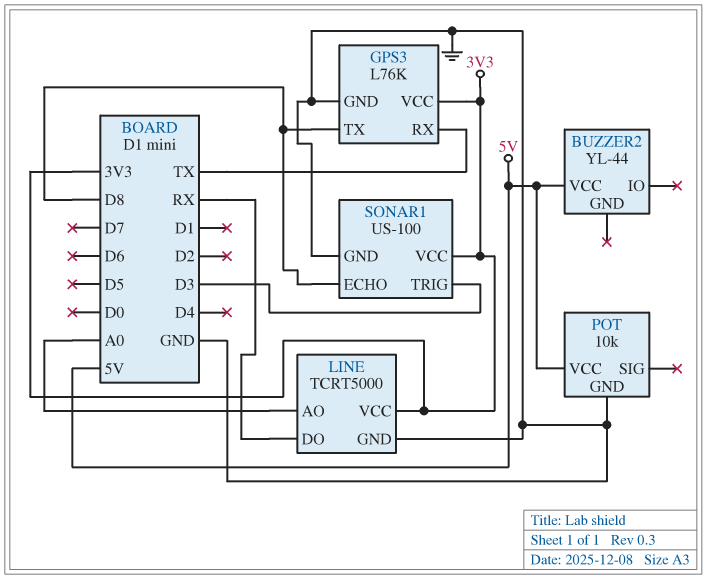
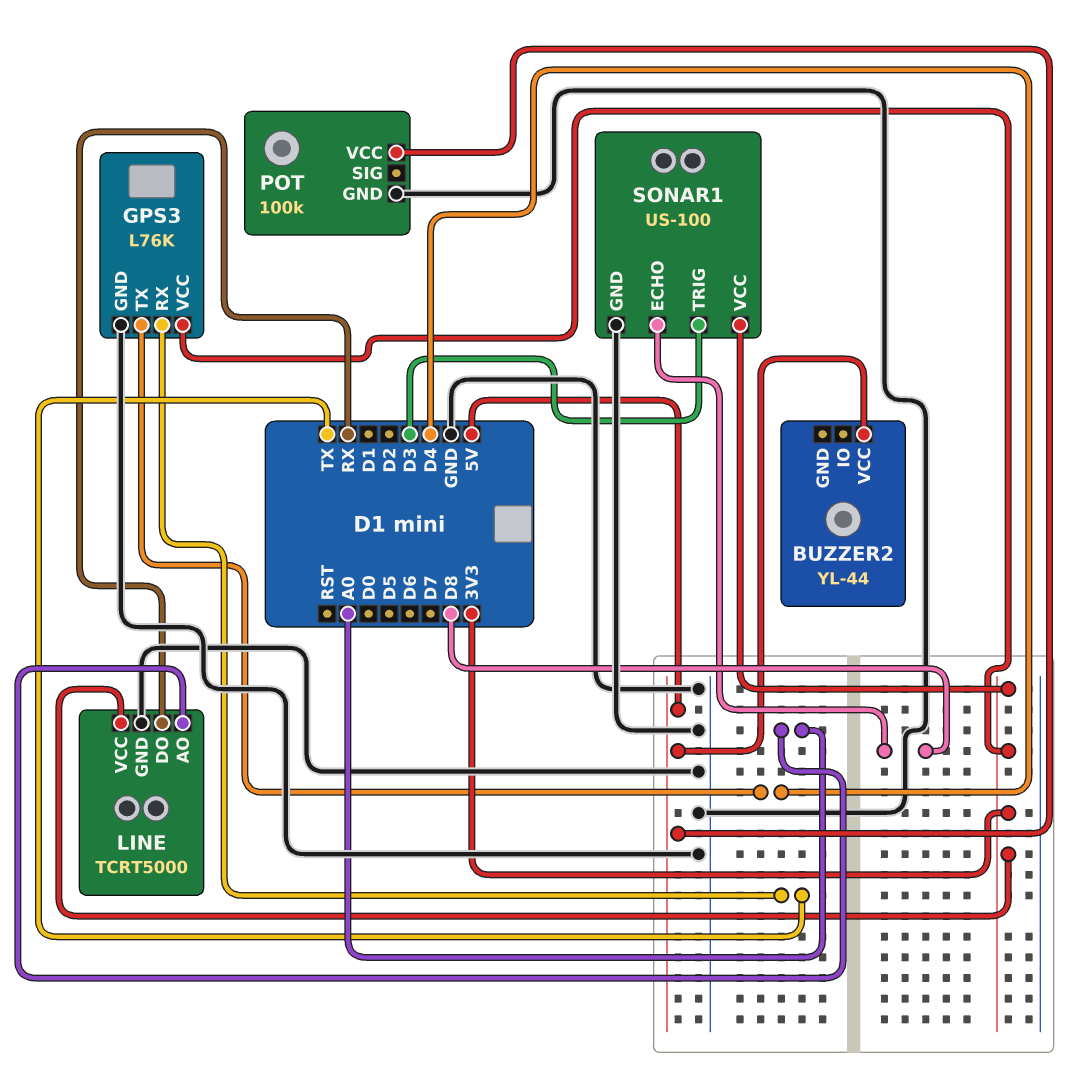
GPS3 pin TX: D8 -> D4
POT: 10k -> 100k

